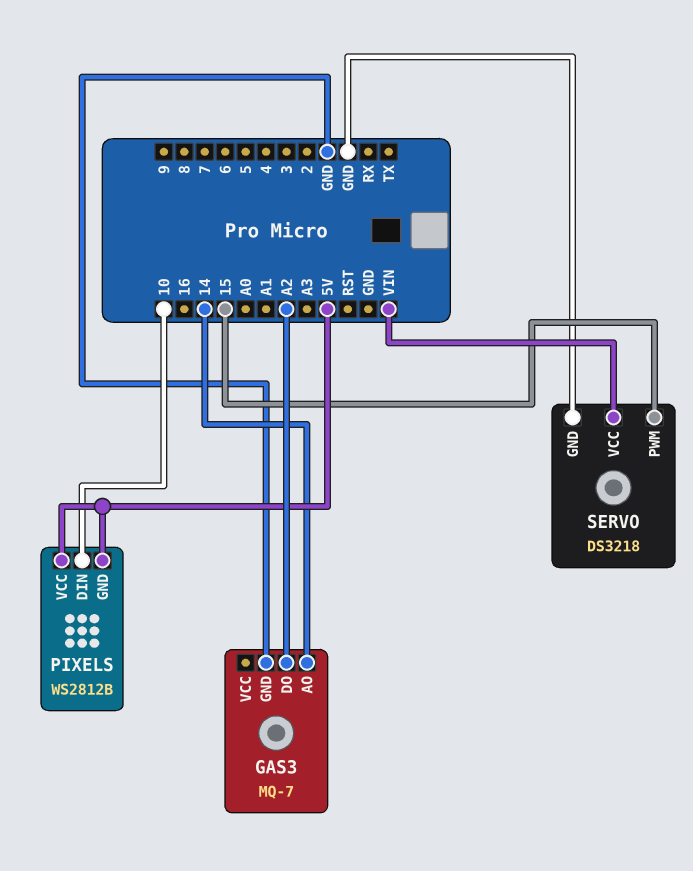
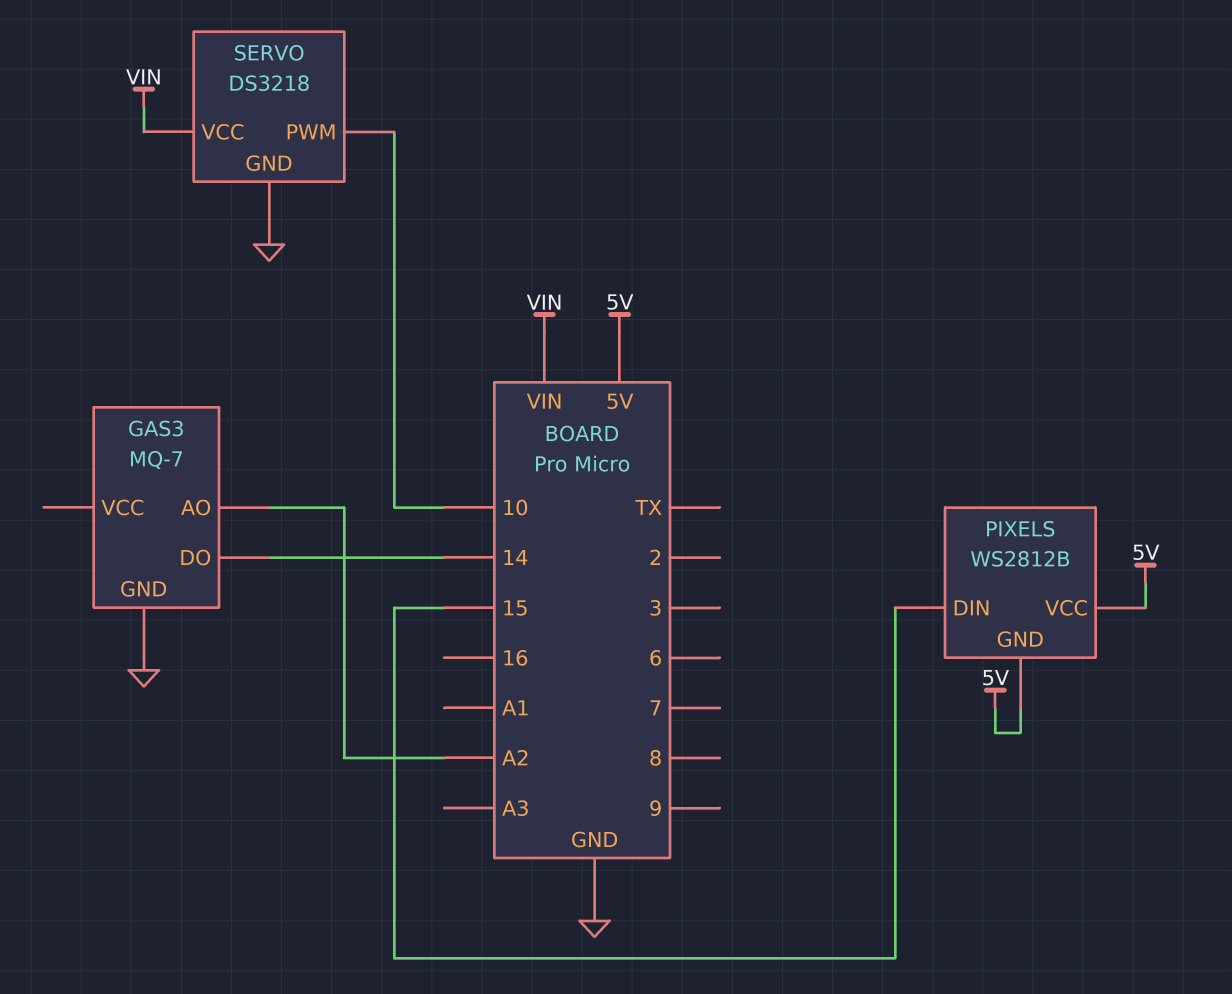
GAS3 pin AO: 14 -> A2
GAS3 pin DO: A2 -> 14
PIXELS pin DIN: 10 -> 15
SERVO pin PWM: 15 -> 10

